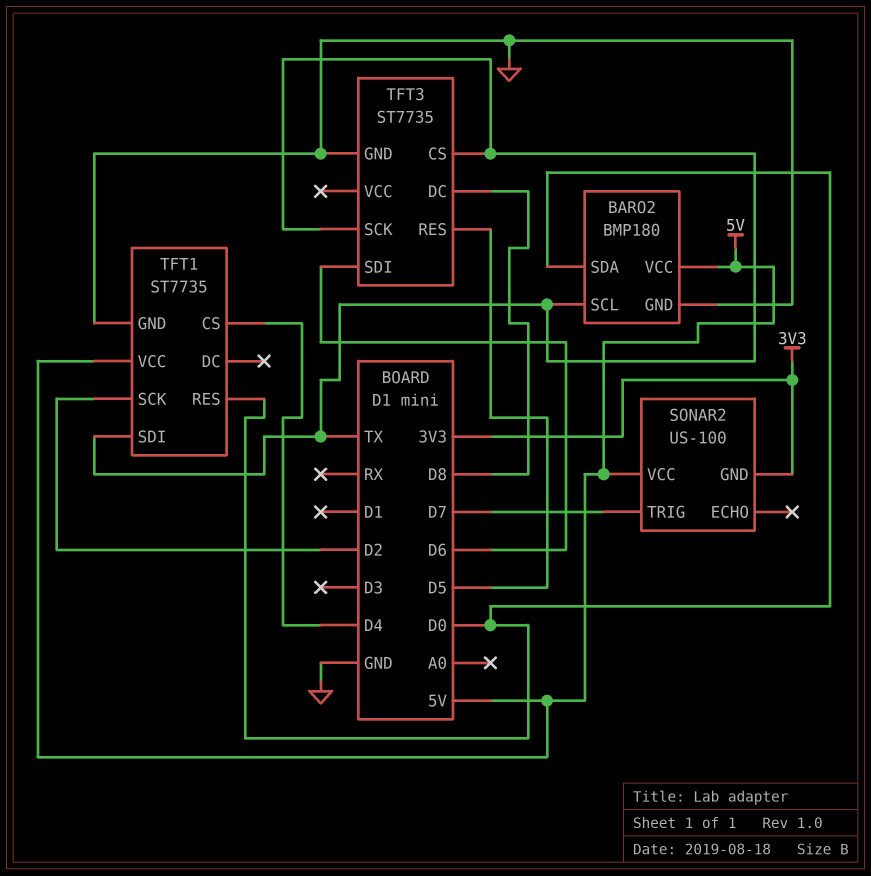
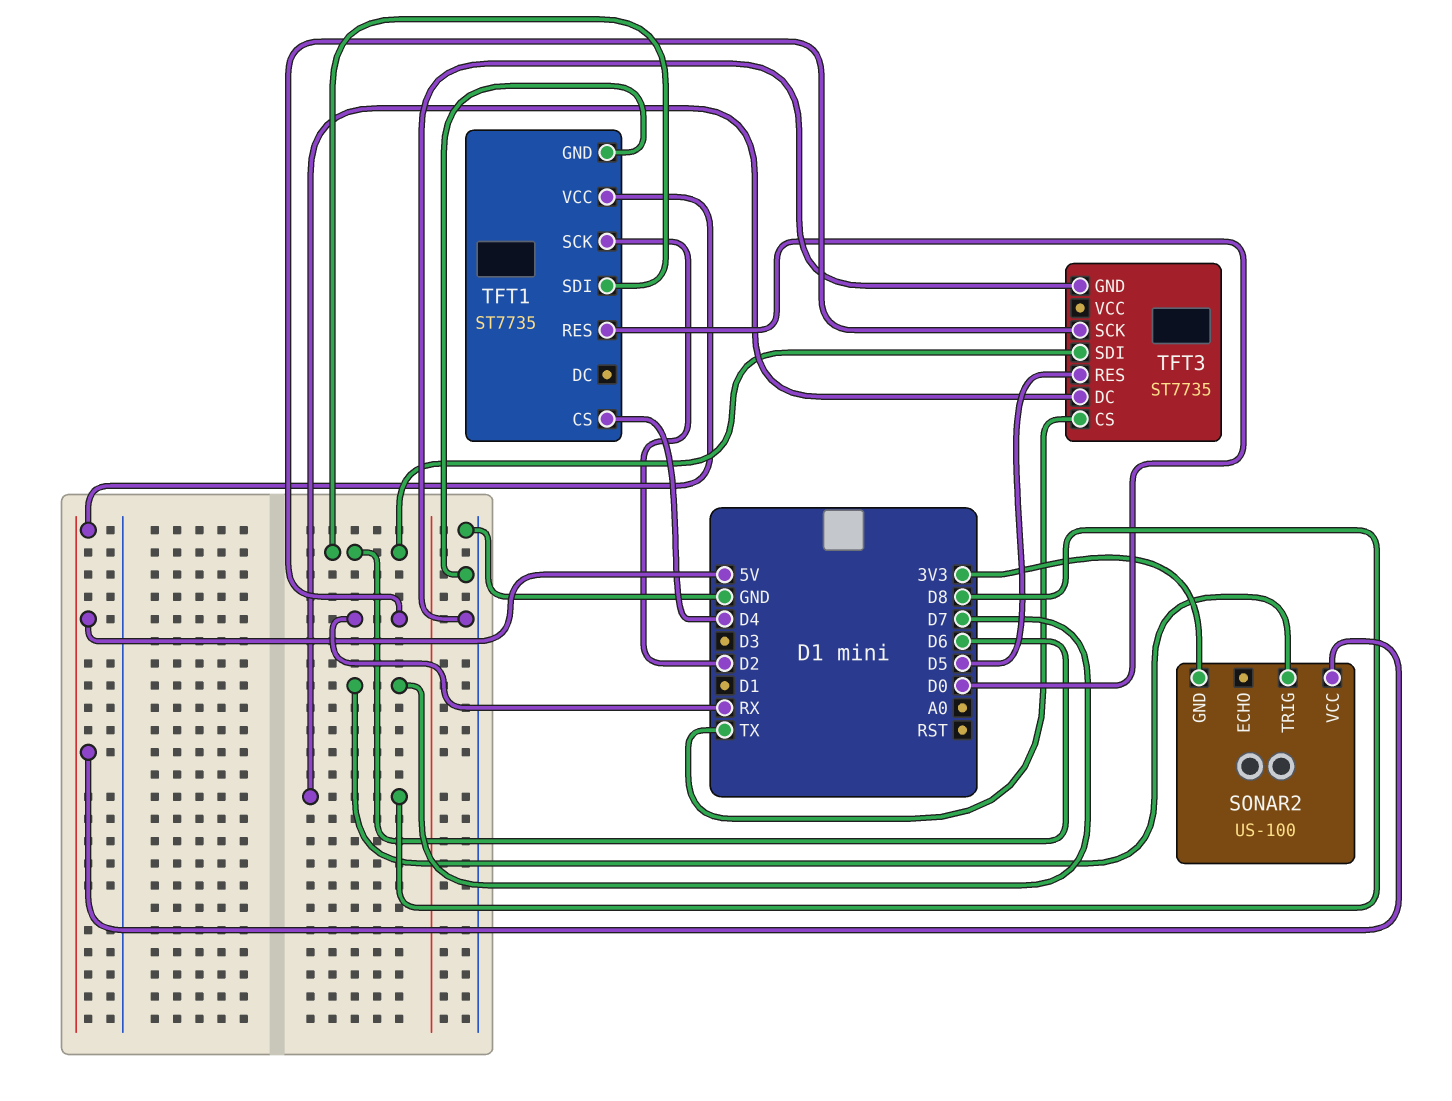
BARO2: BMP180 -> none
BARO2 pin GND: GND -> none
BARO2 pin SCL: TX -> none
BARO2 pin SDA: D0 -> none
BARO2 pin VCC: 5V -> none
TFT1 pin SDI: TX -> D6
TFT3 pin SCK: TX -> RX

